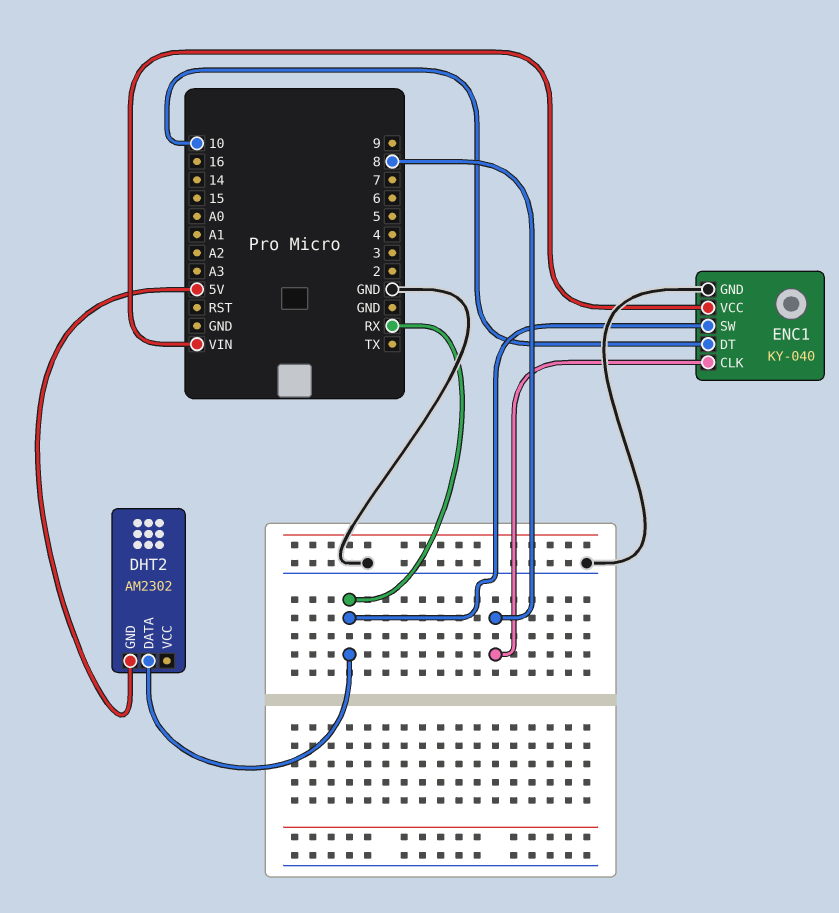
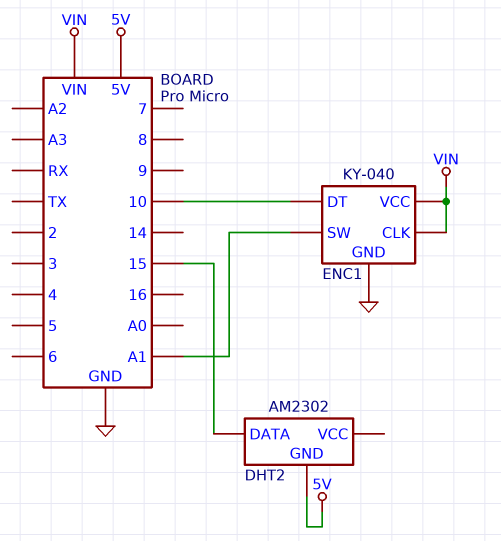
DHT2 pin DATA: RX -> 15
ENC1 pin CLK: 8 -> VIN
ENC1 pin SW: RX -> A1

